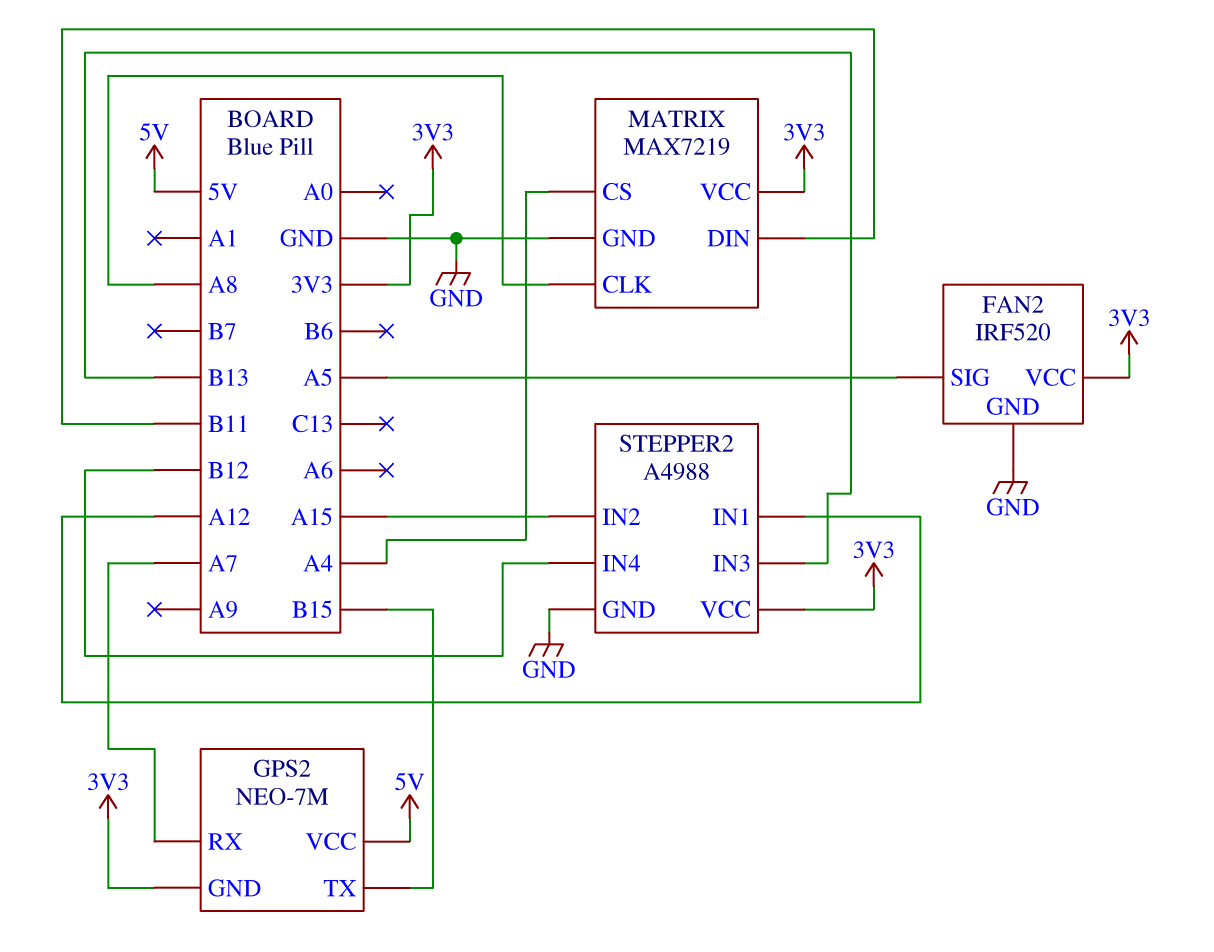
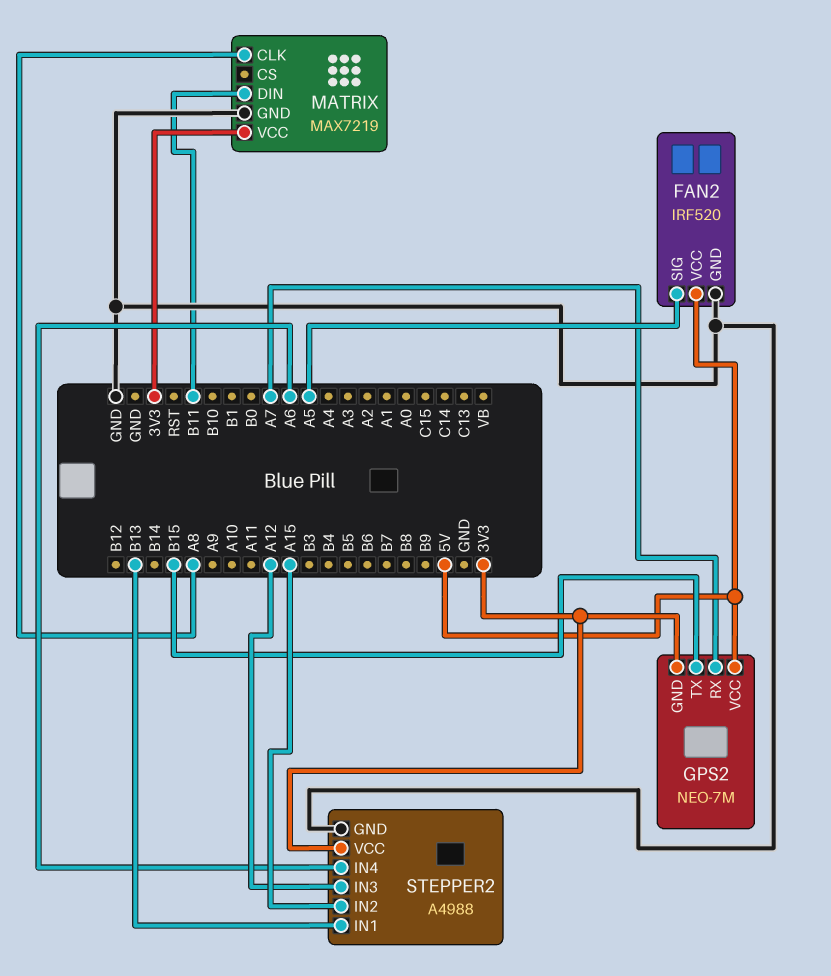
FAN2 pin VCC: 3V3 -> 5V
MATRIX pin CS: A4 -> none
STEPPER2 pin IN1: A12 -> B13
STEPPER2 pin IN3: B13 -> A12
STEPPER2 pin IN4: B12 -> A6

